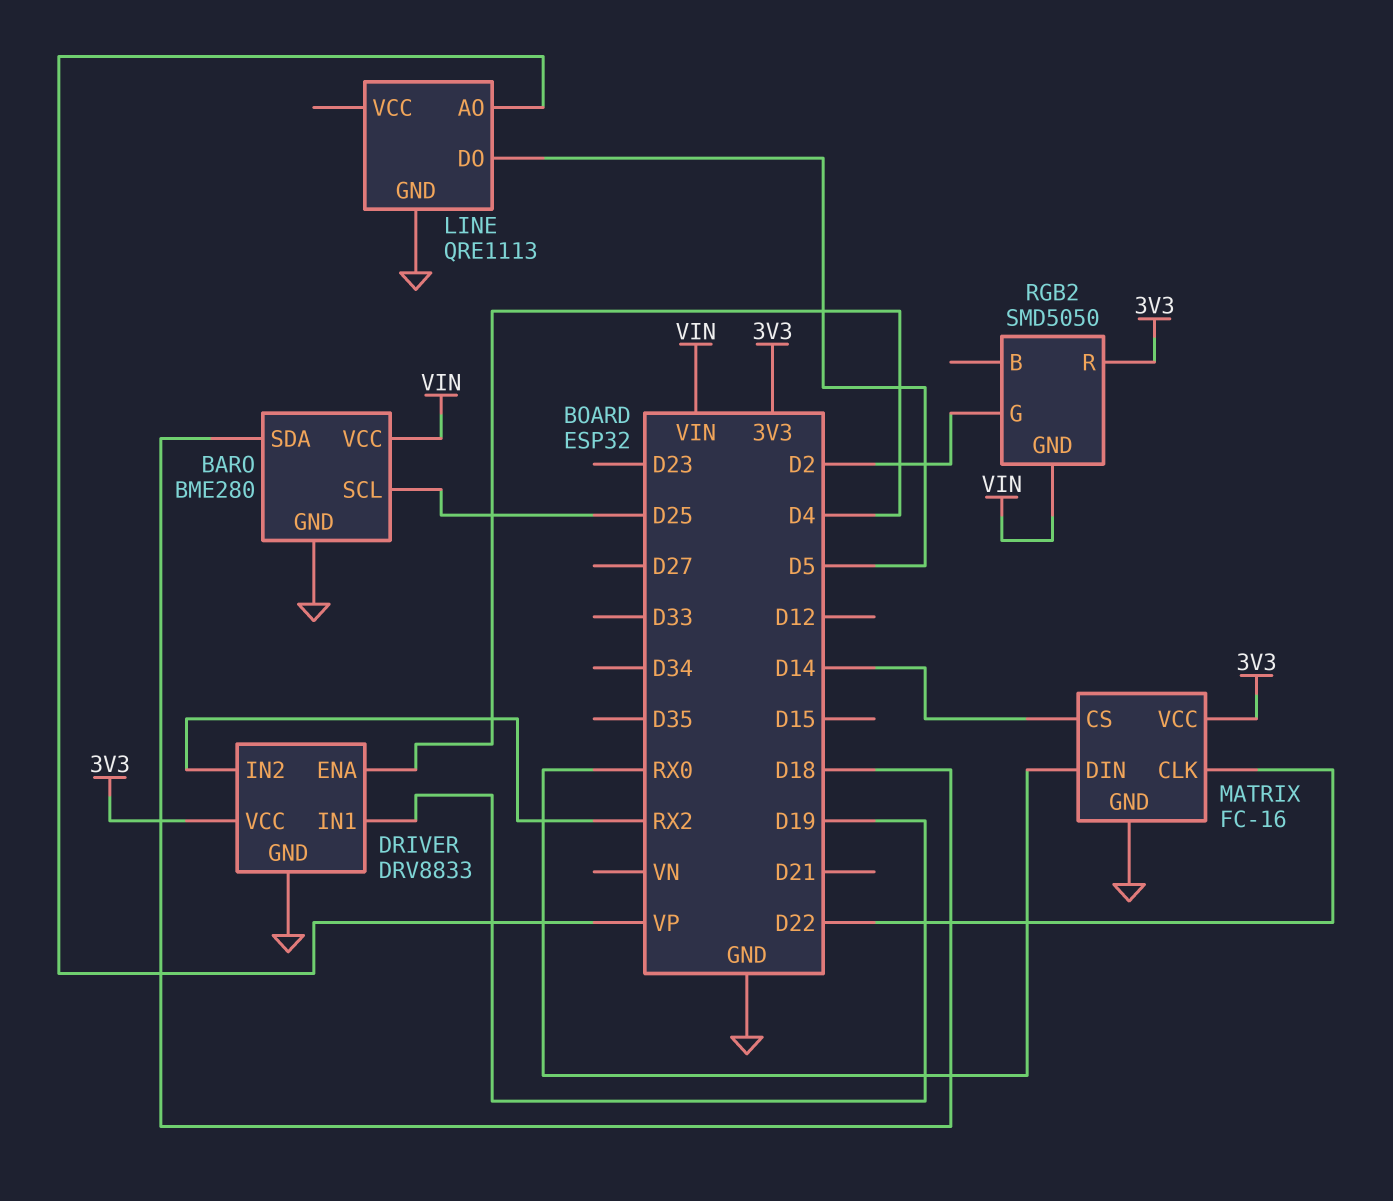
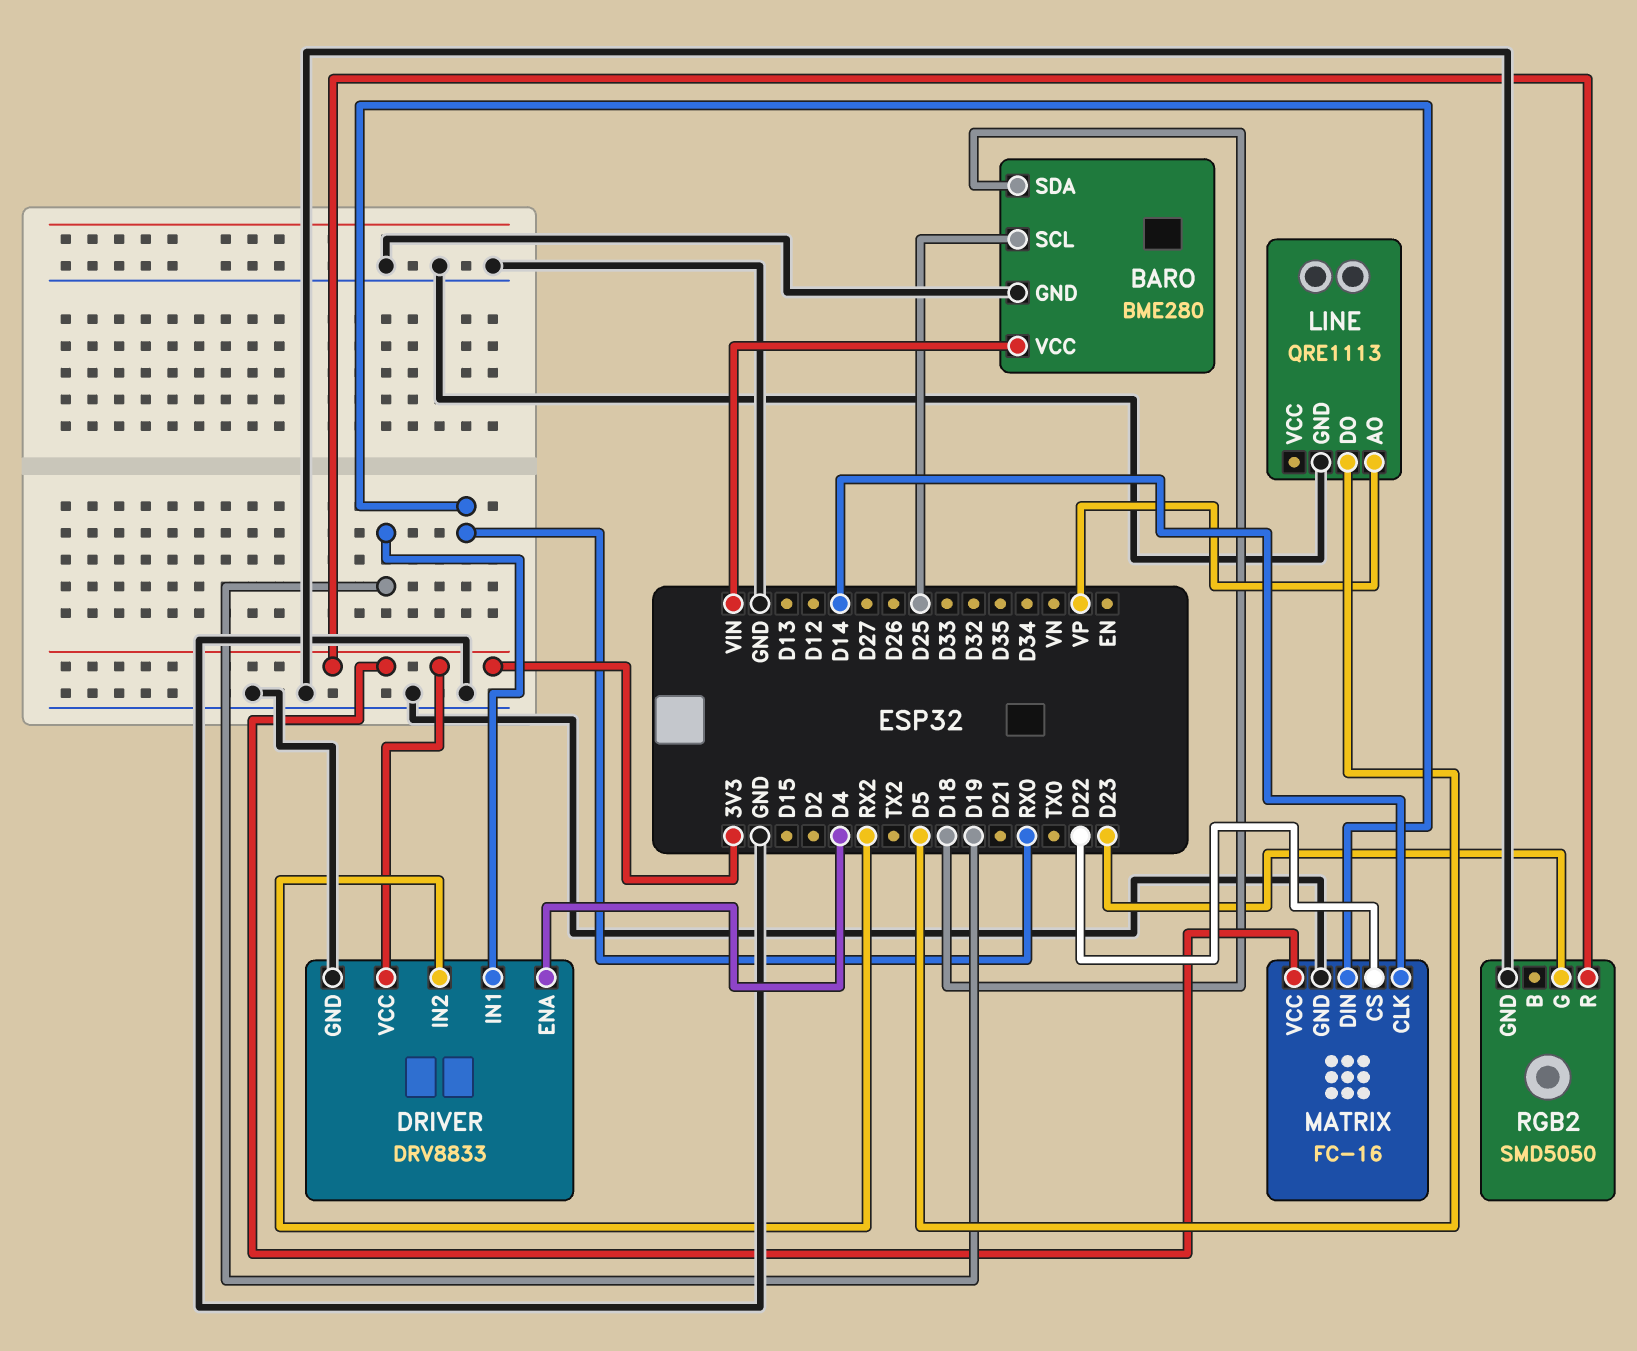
MATRIX pin CLK: D22 -> D14
MATRIX pin CS: D14 -> D22
RGB2 pin G: D2 -> D23
RGB2 pin GND: VIN -> GND

